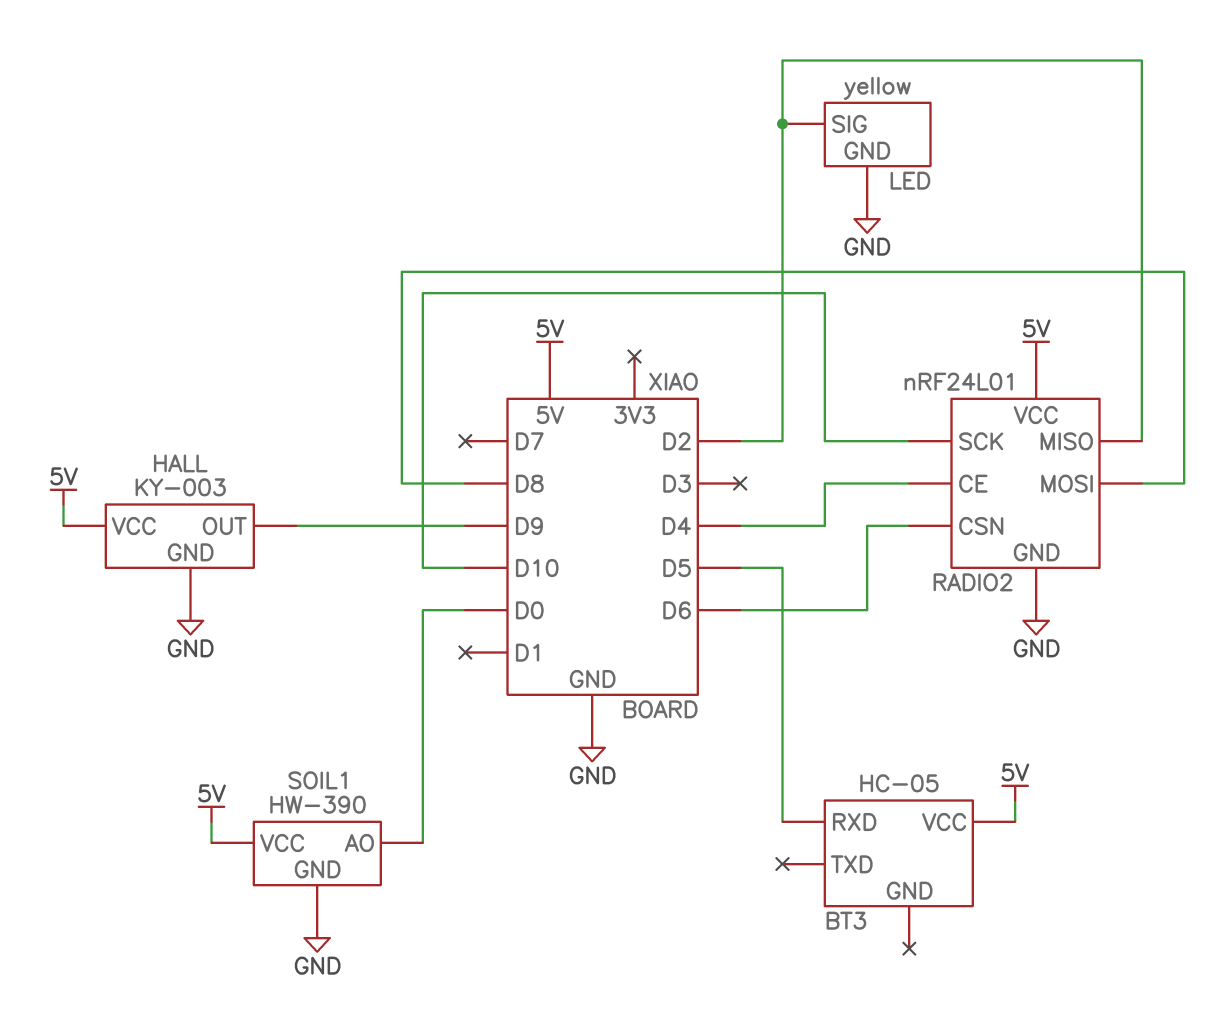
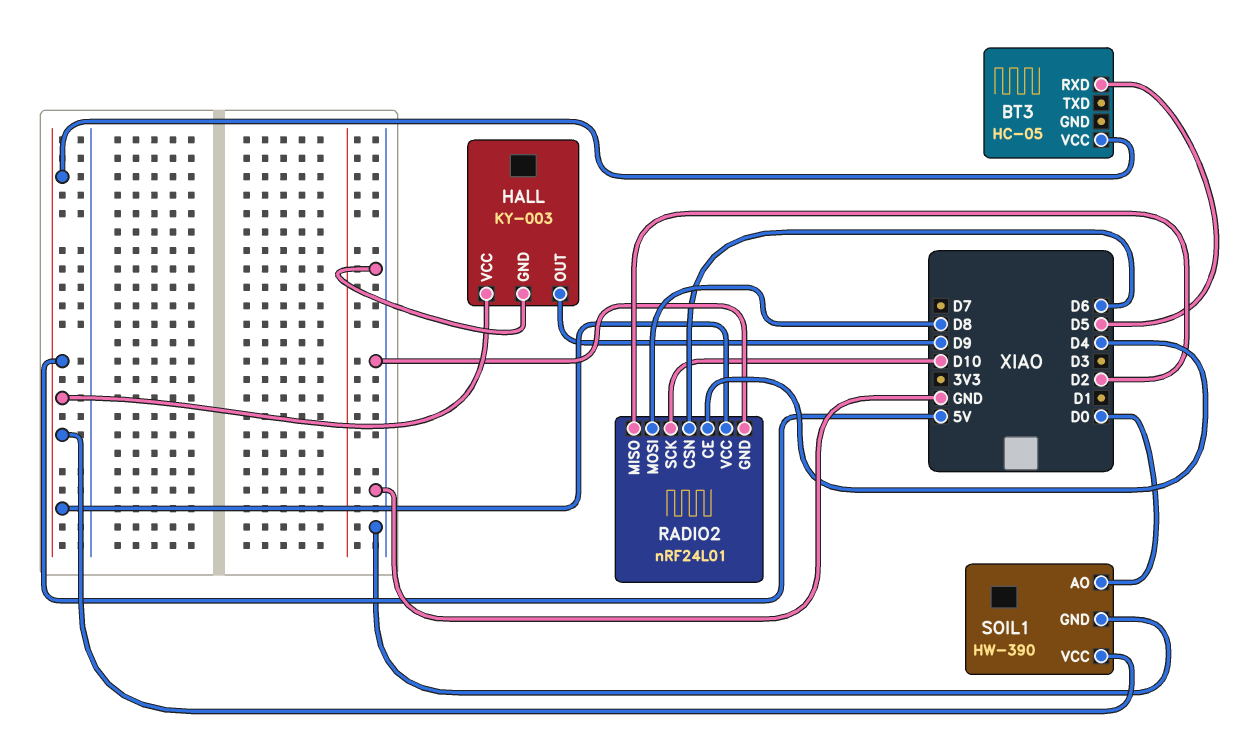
LED: yellow -> none
LED pin GND: GND -> none
LED pin SIG: D2 -> none

